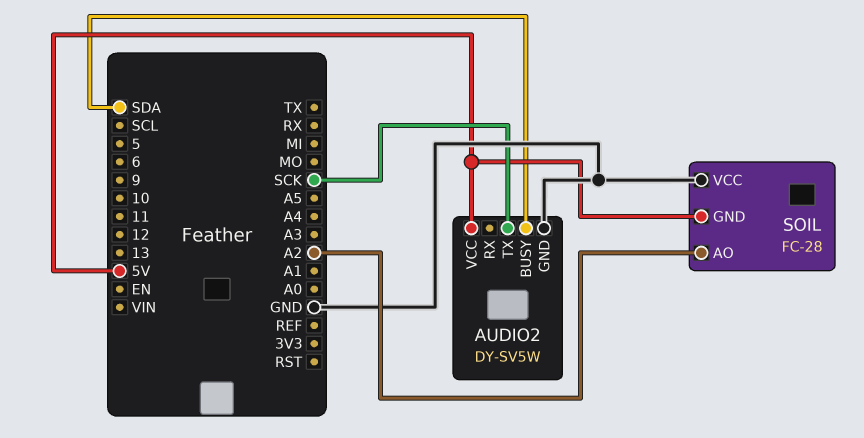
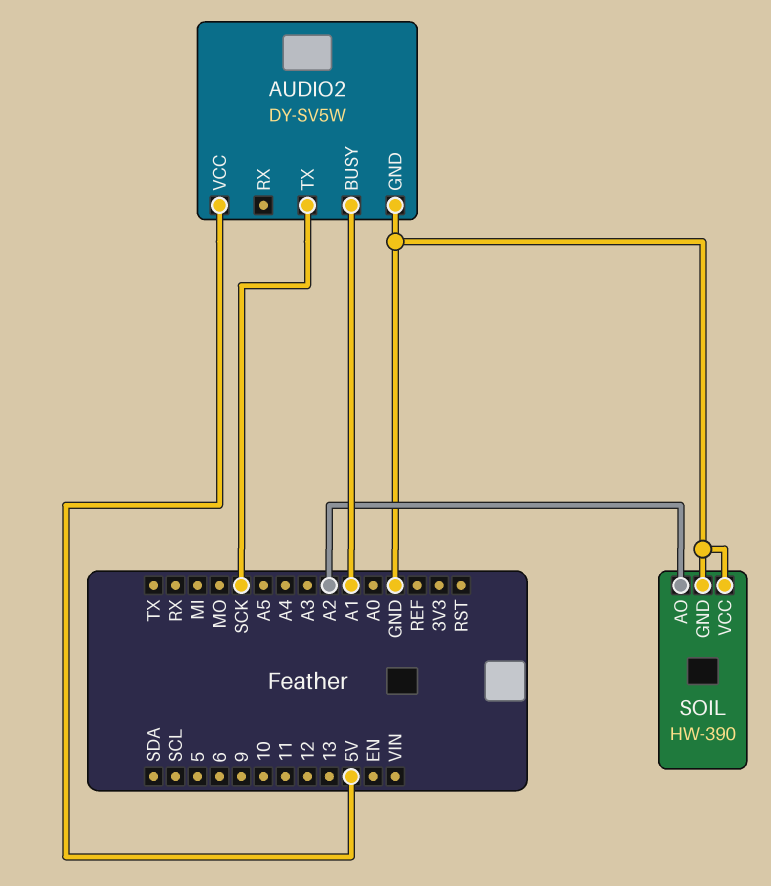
AUDIO2 pin BUSY: SDA -> A1
SOIL: FC-28 -> HW-390
SOIL pin GND: 5V -> GND

